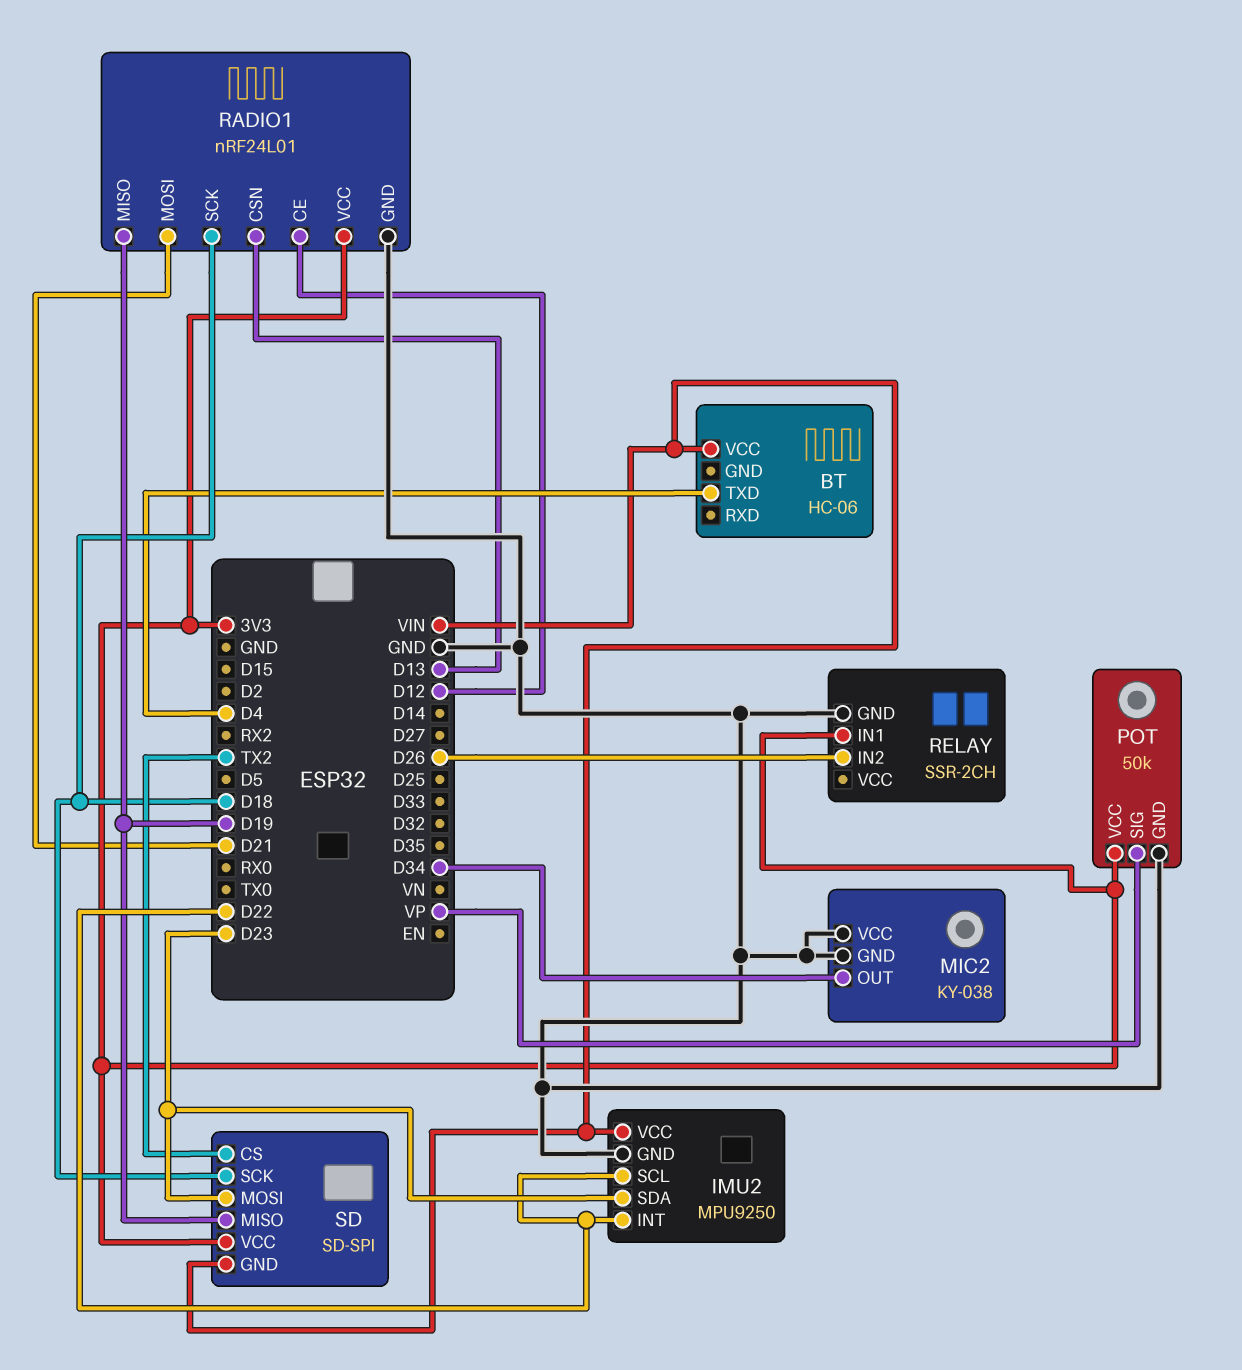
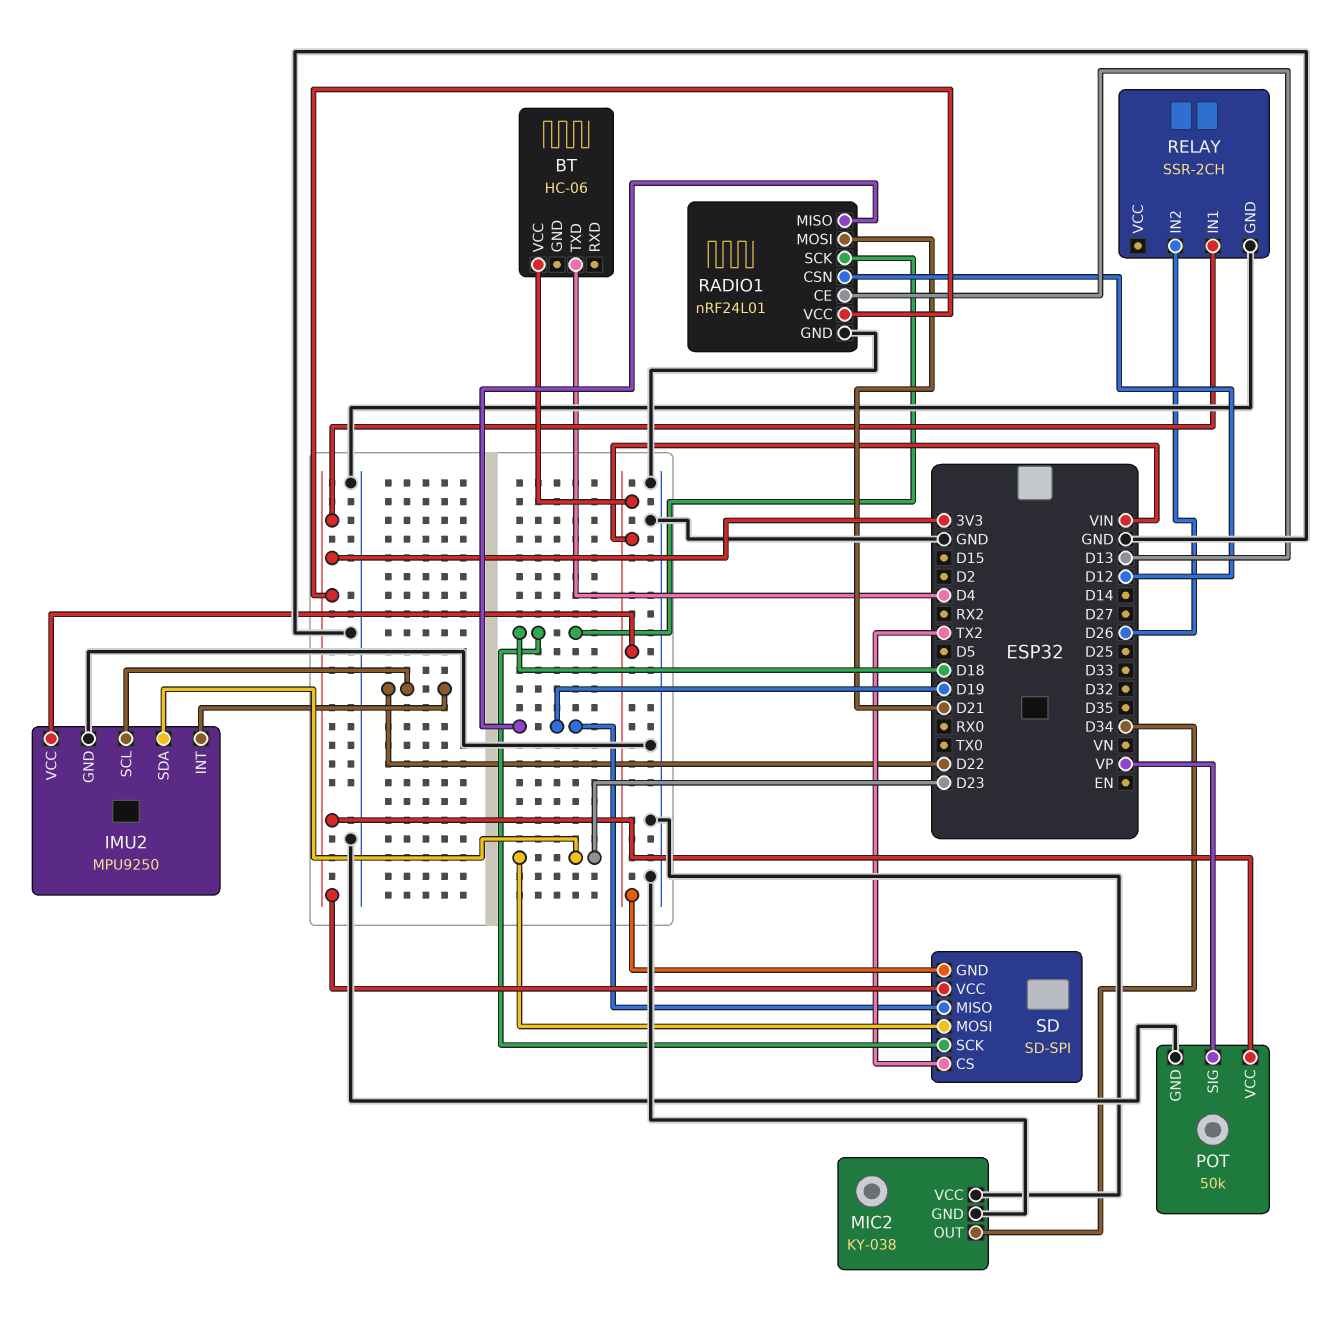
RADIO1 pin CE: D12 -> D13
RADIO1 pin CSN: D13 -> D12

